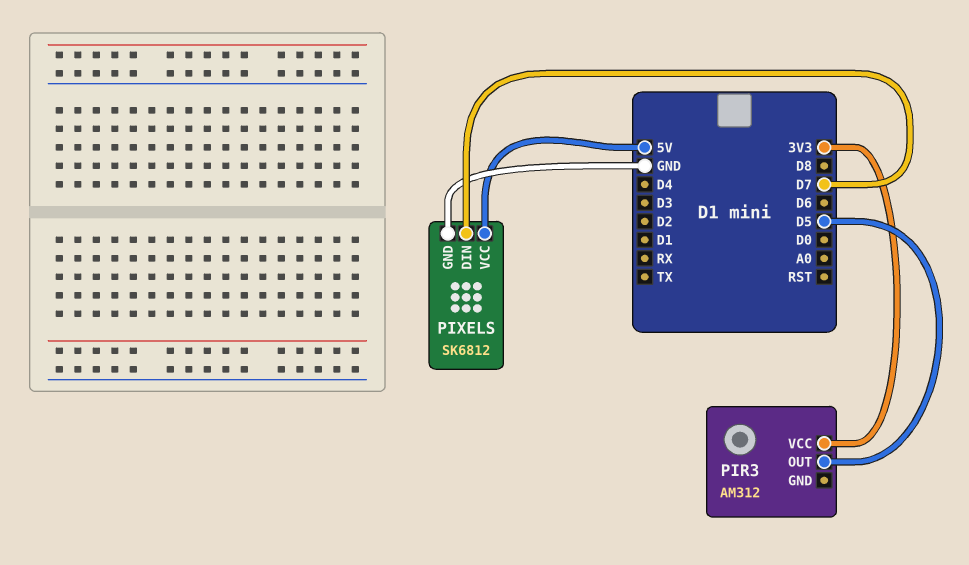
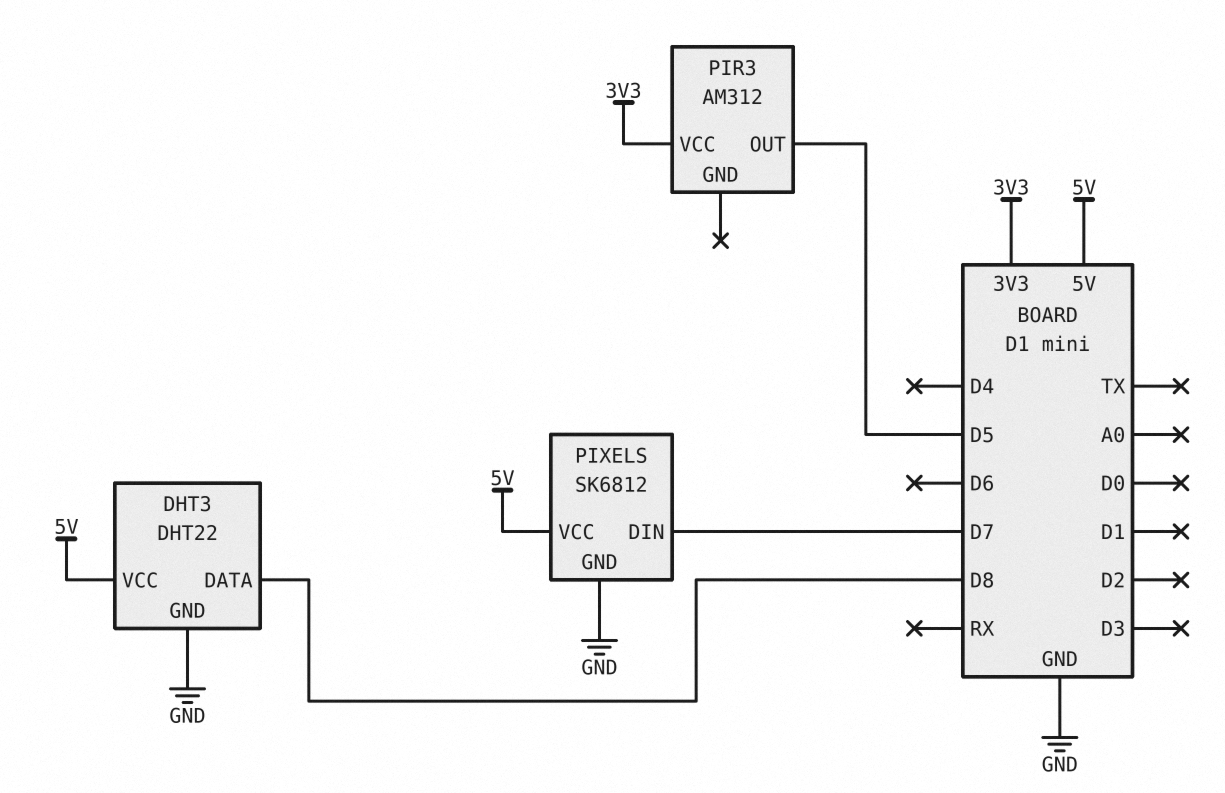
DHT3: none -> DHT22
DHT3 pin DATA: none -> D8
DHT3 pin GND: none -> GND
DHT3 pin VCC: none -> 5V

